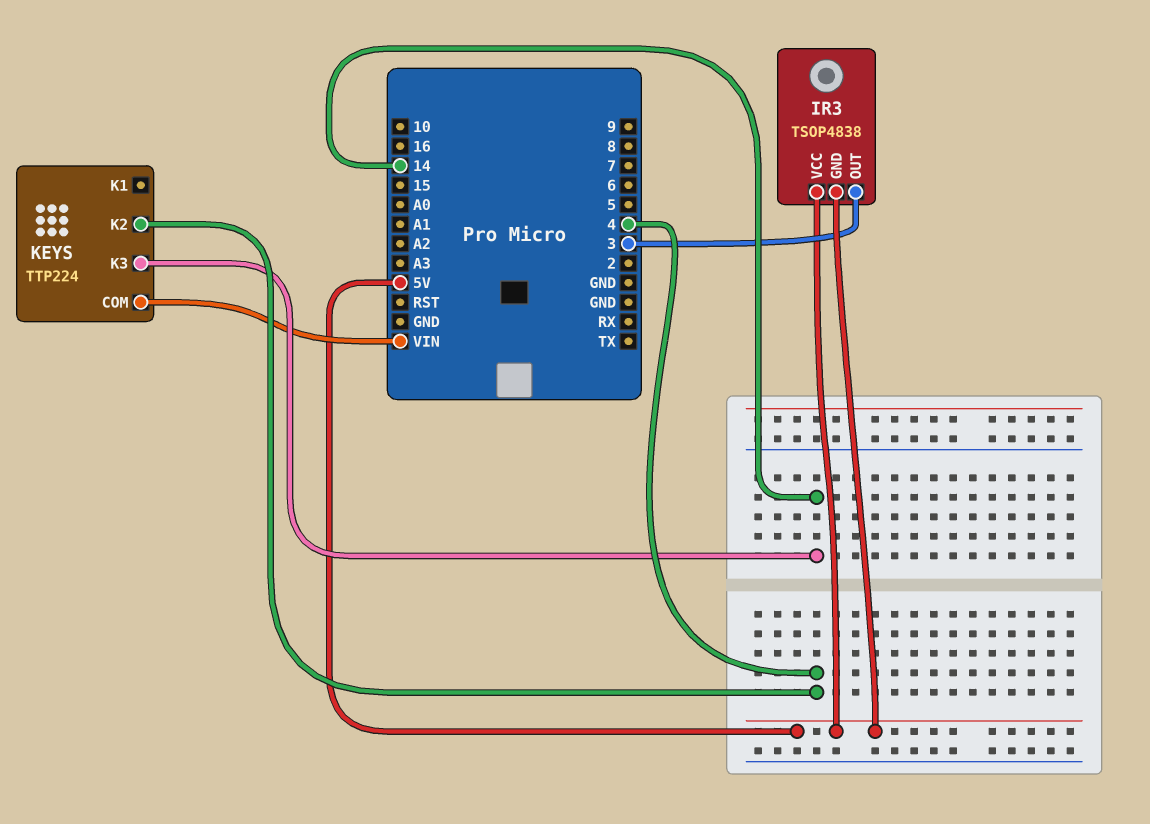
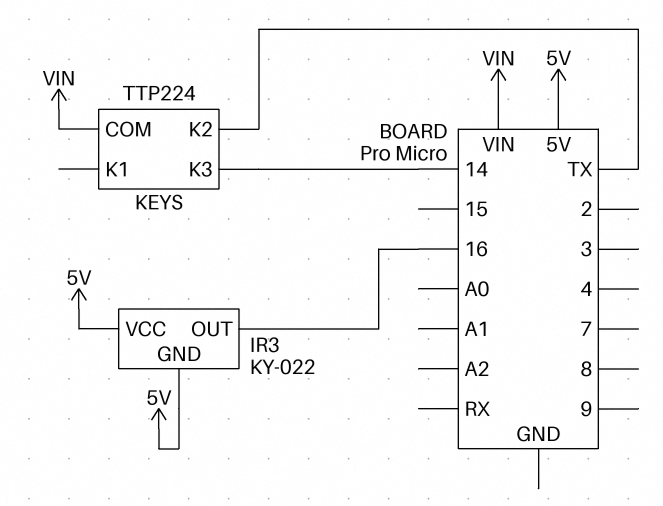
IR3: TSOP4838 -> KY-022
IR3 pin OUT: 3 -> 16
KEYS pin K2: 4 -> TX

